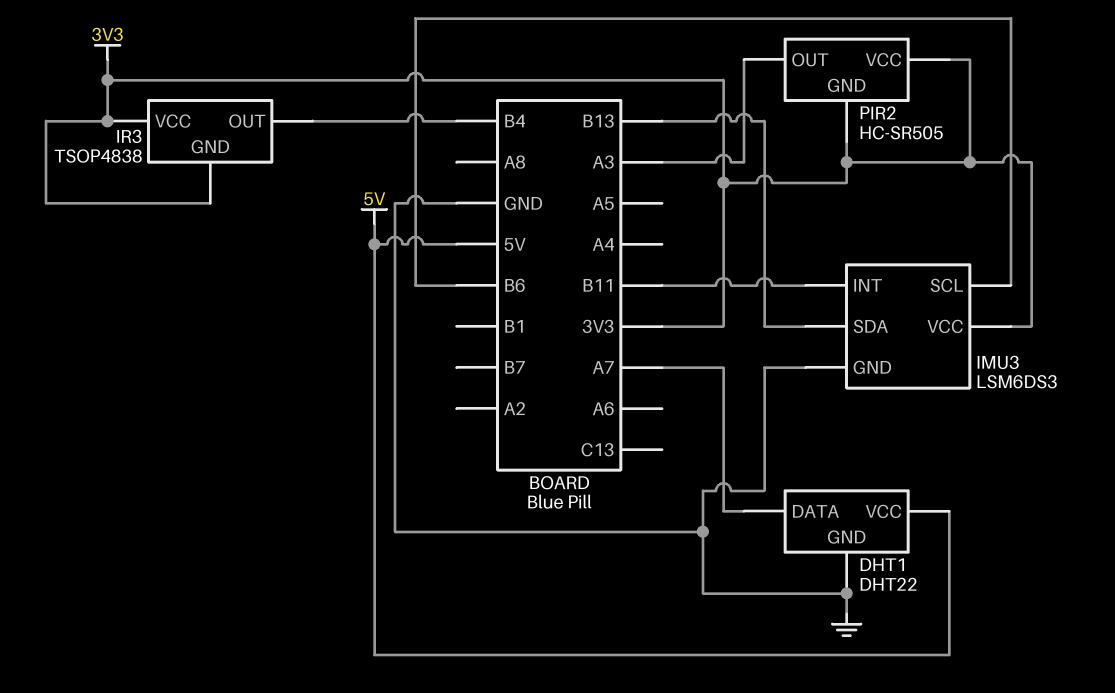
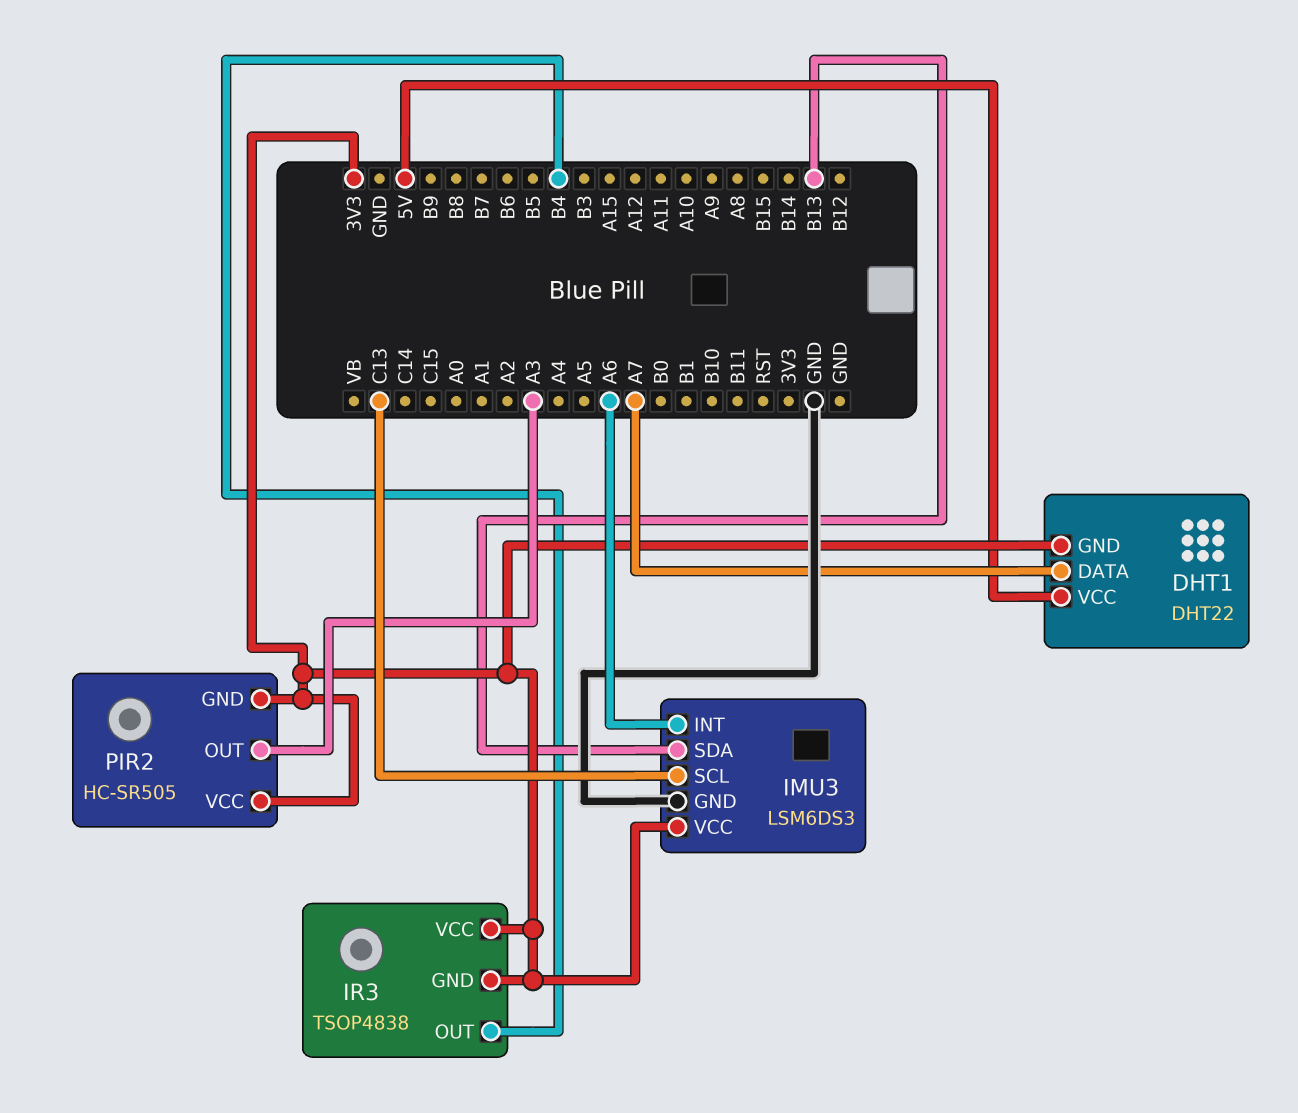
DHT1 pin GND: GND -> 3V3
IMU3 pin INT: B11 -> A6
IMU3 pin SCL: B6 -> C13

